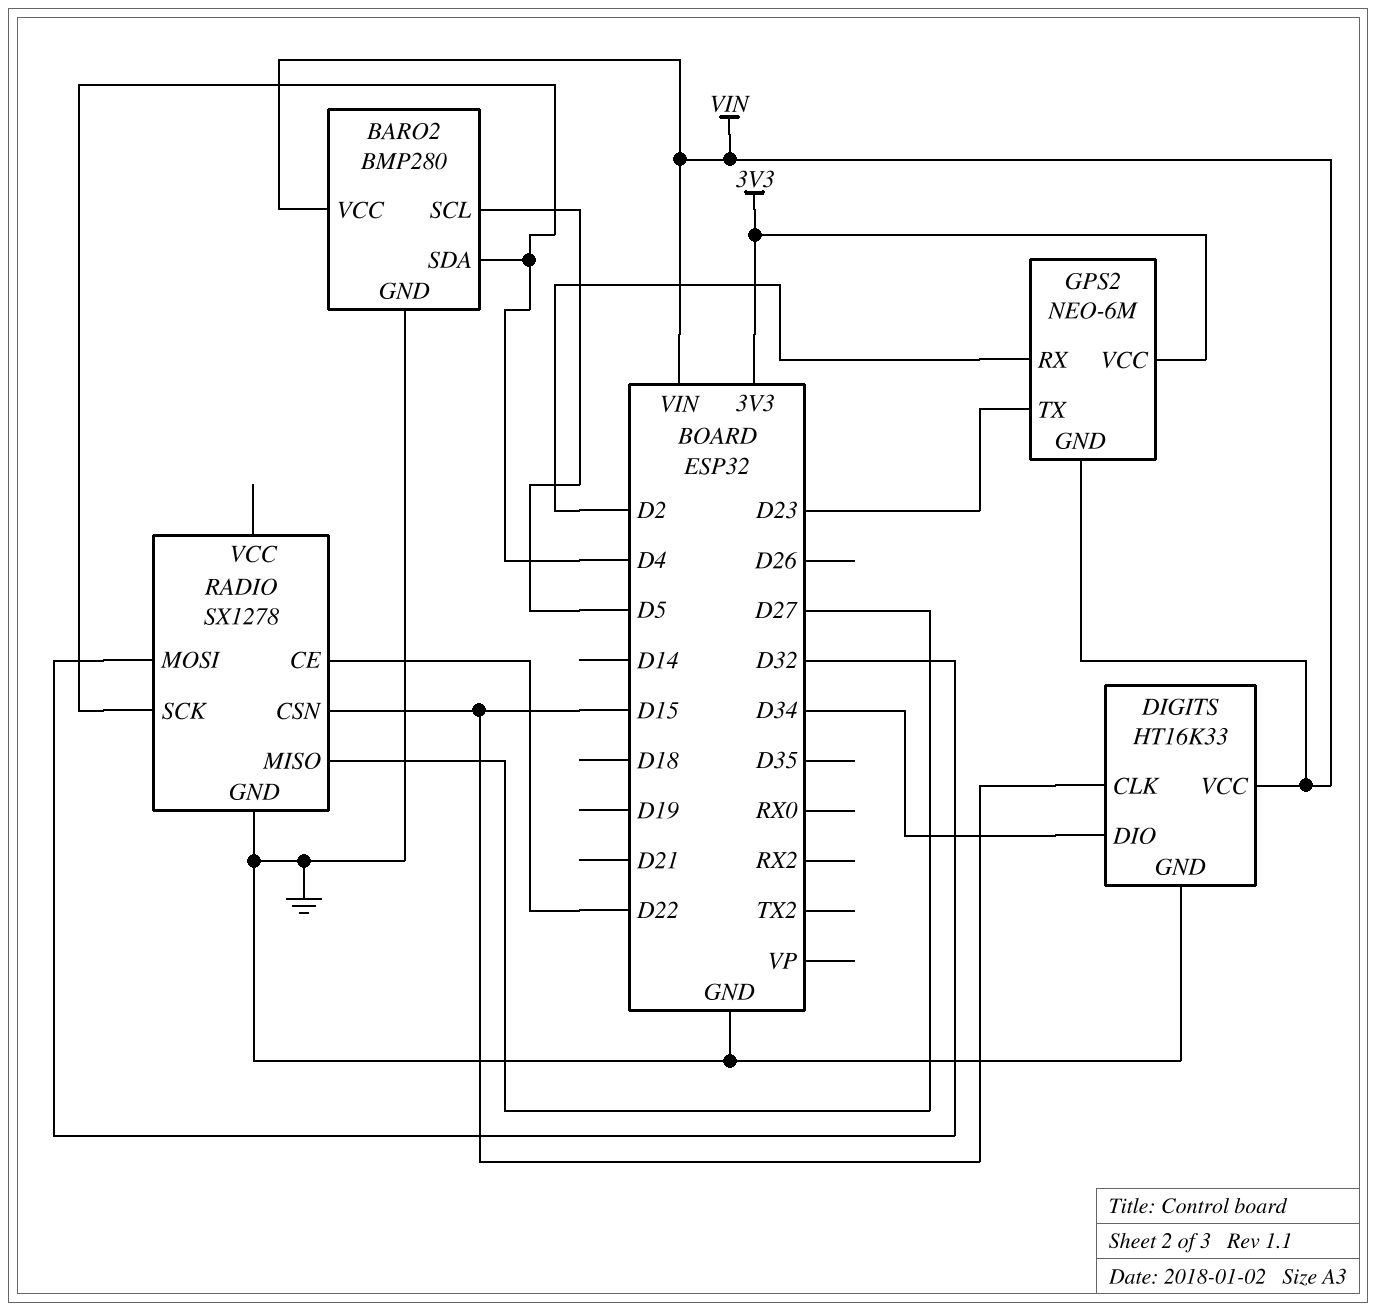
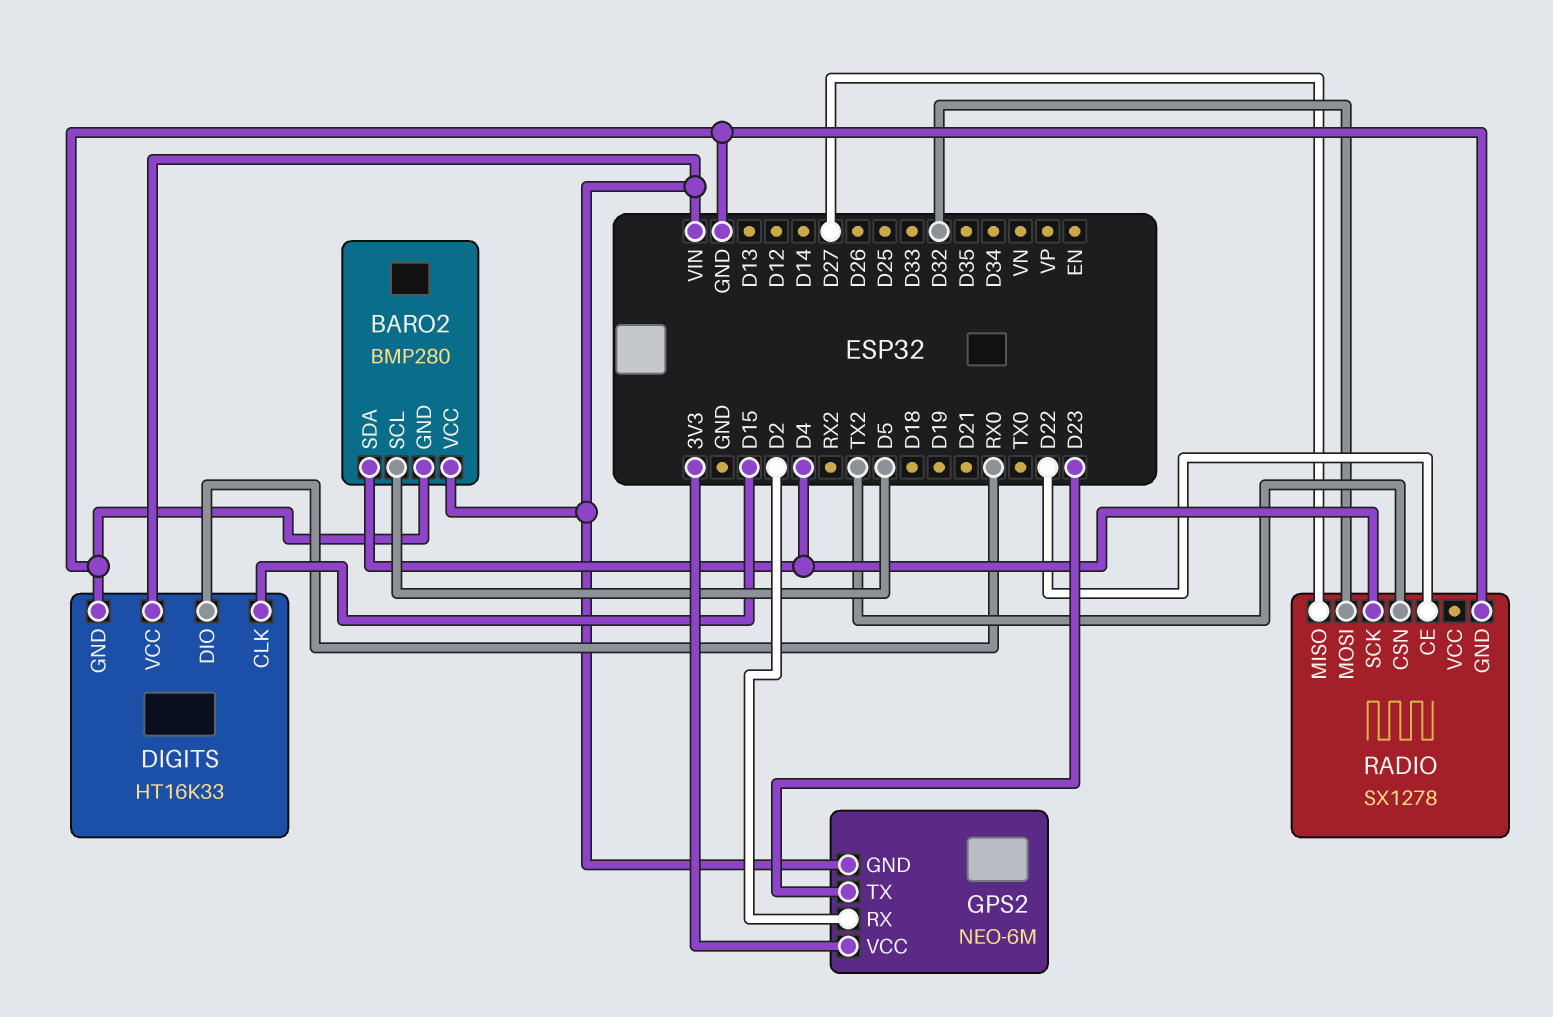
DIGITS pin DIO: D34 -> RX0
RADIO pin CSN: D15 -> TX2

